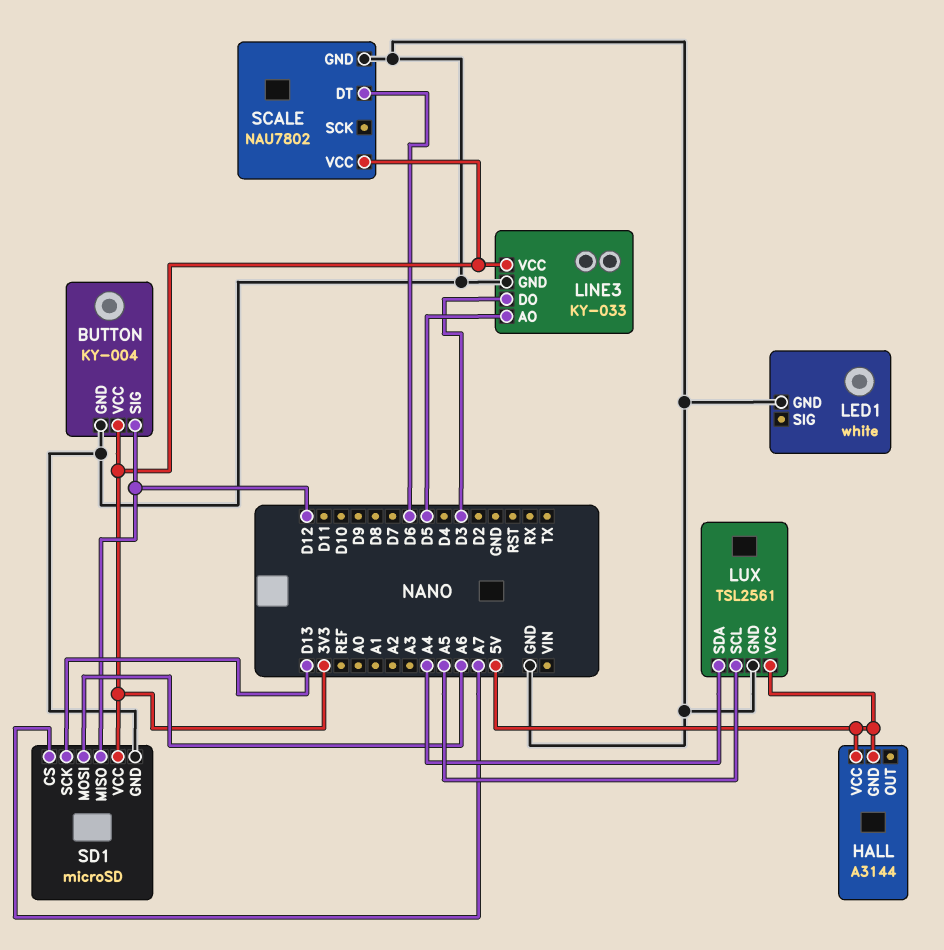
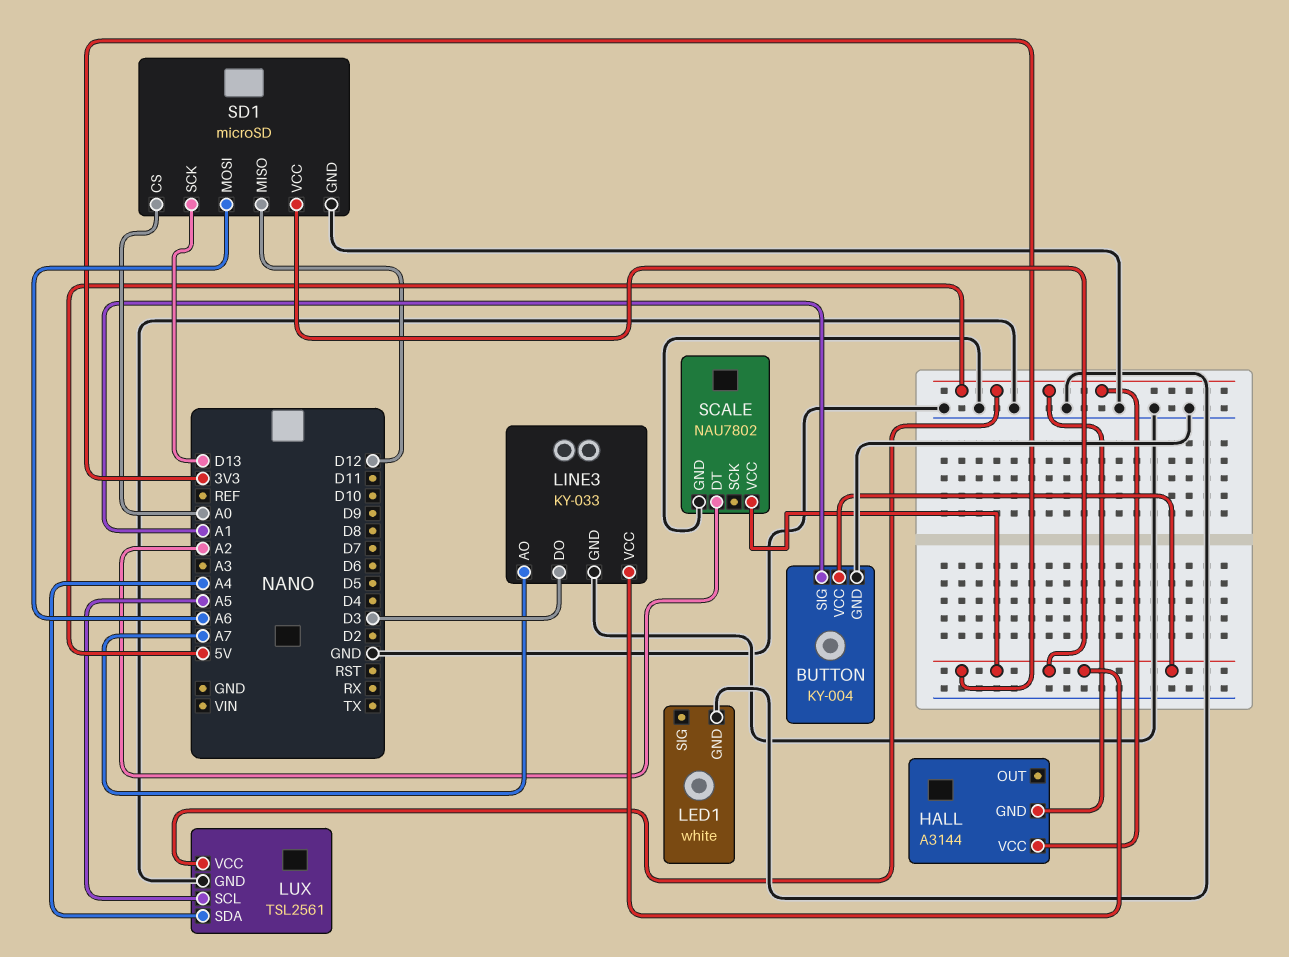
BUTTON pin SIG: D12 -> A1
LINE3 pin AO: D5 -> A7
SCALE pin DT: D6 -> A2
SD1 pin CS: A7 -> A0

